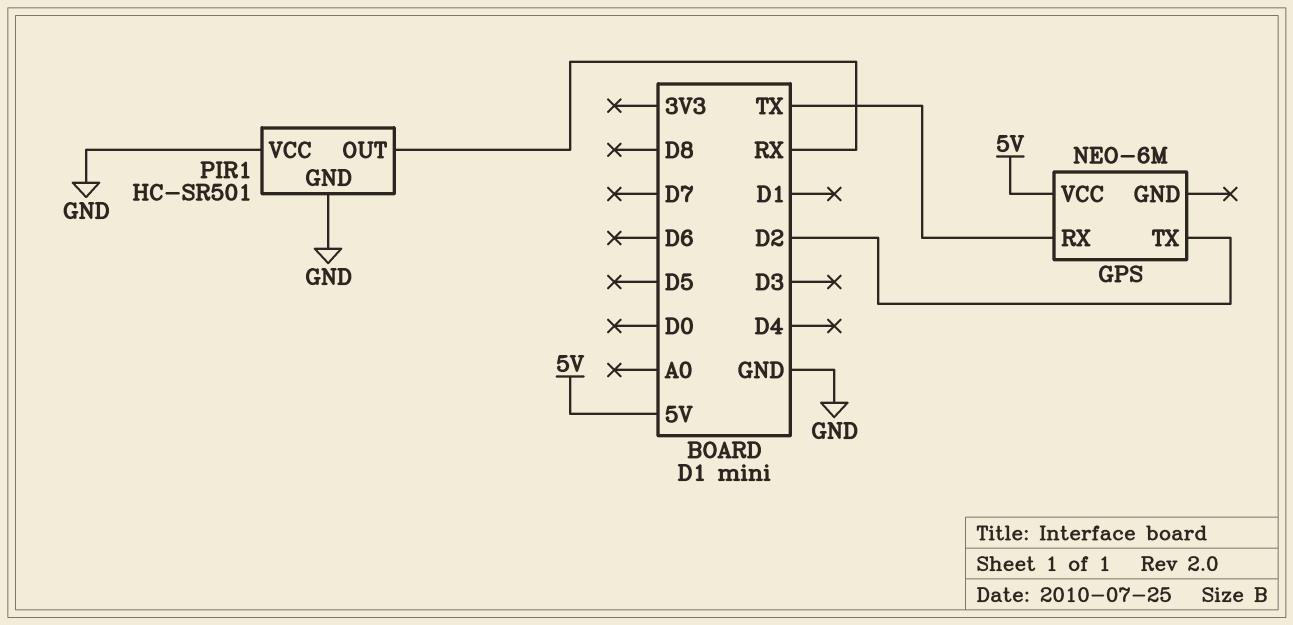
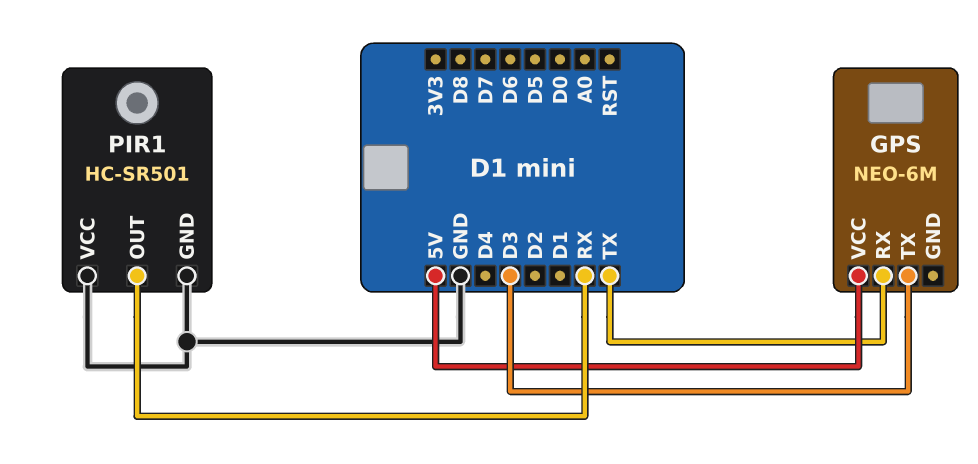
GPS pin TX: D2 -> D3

